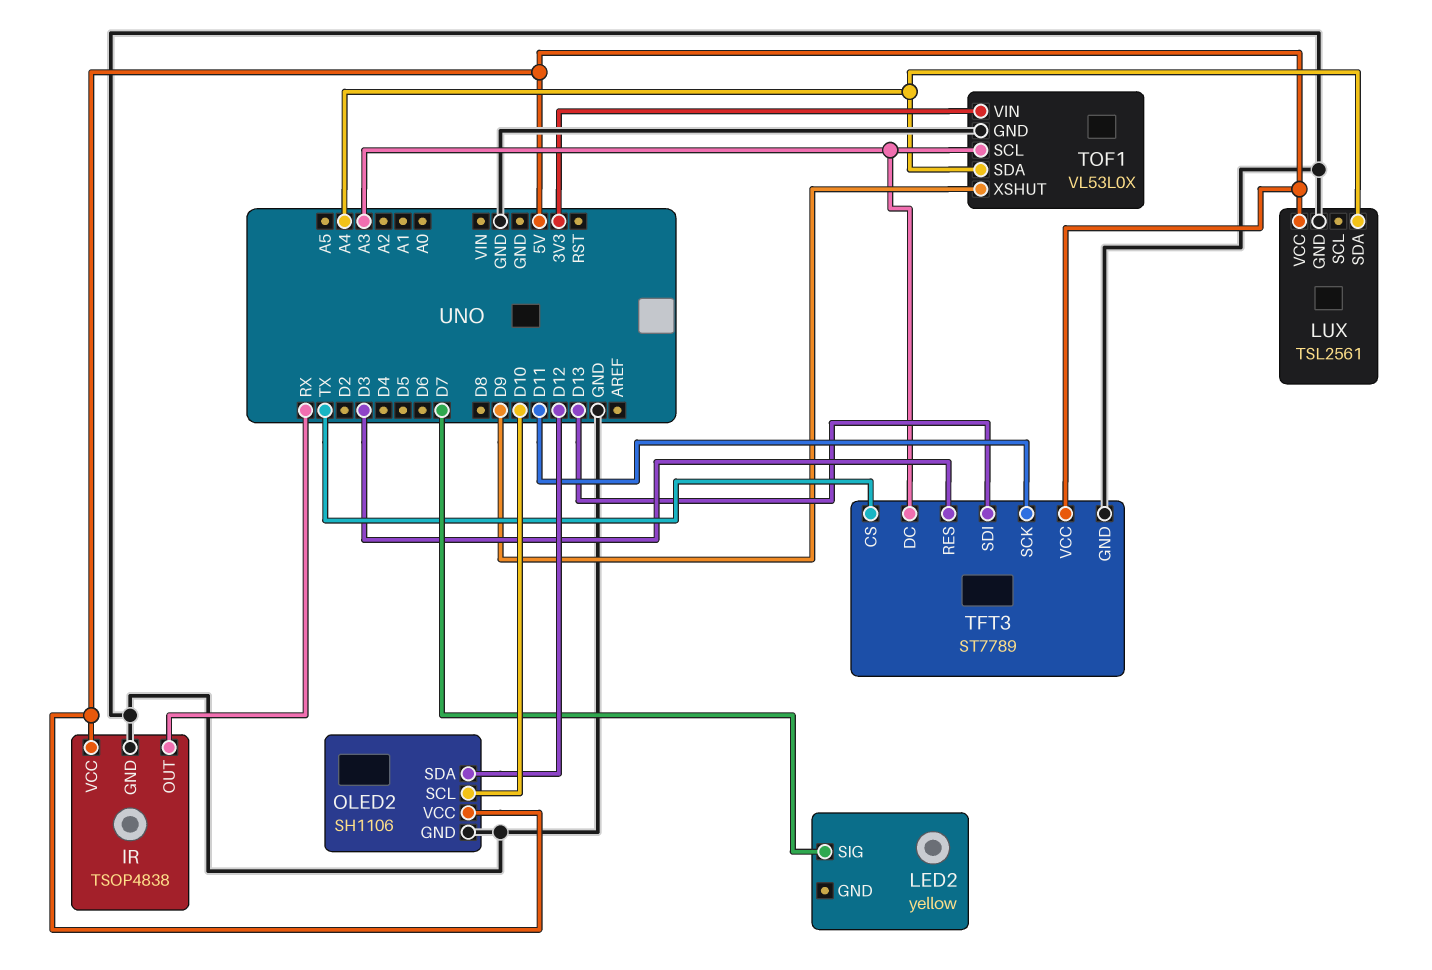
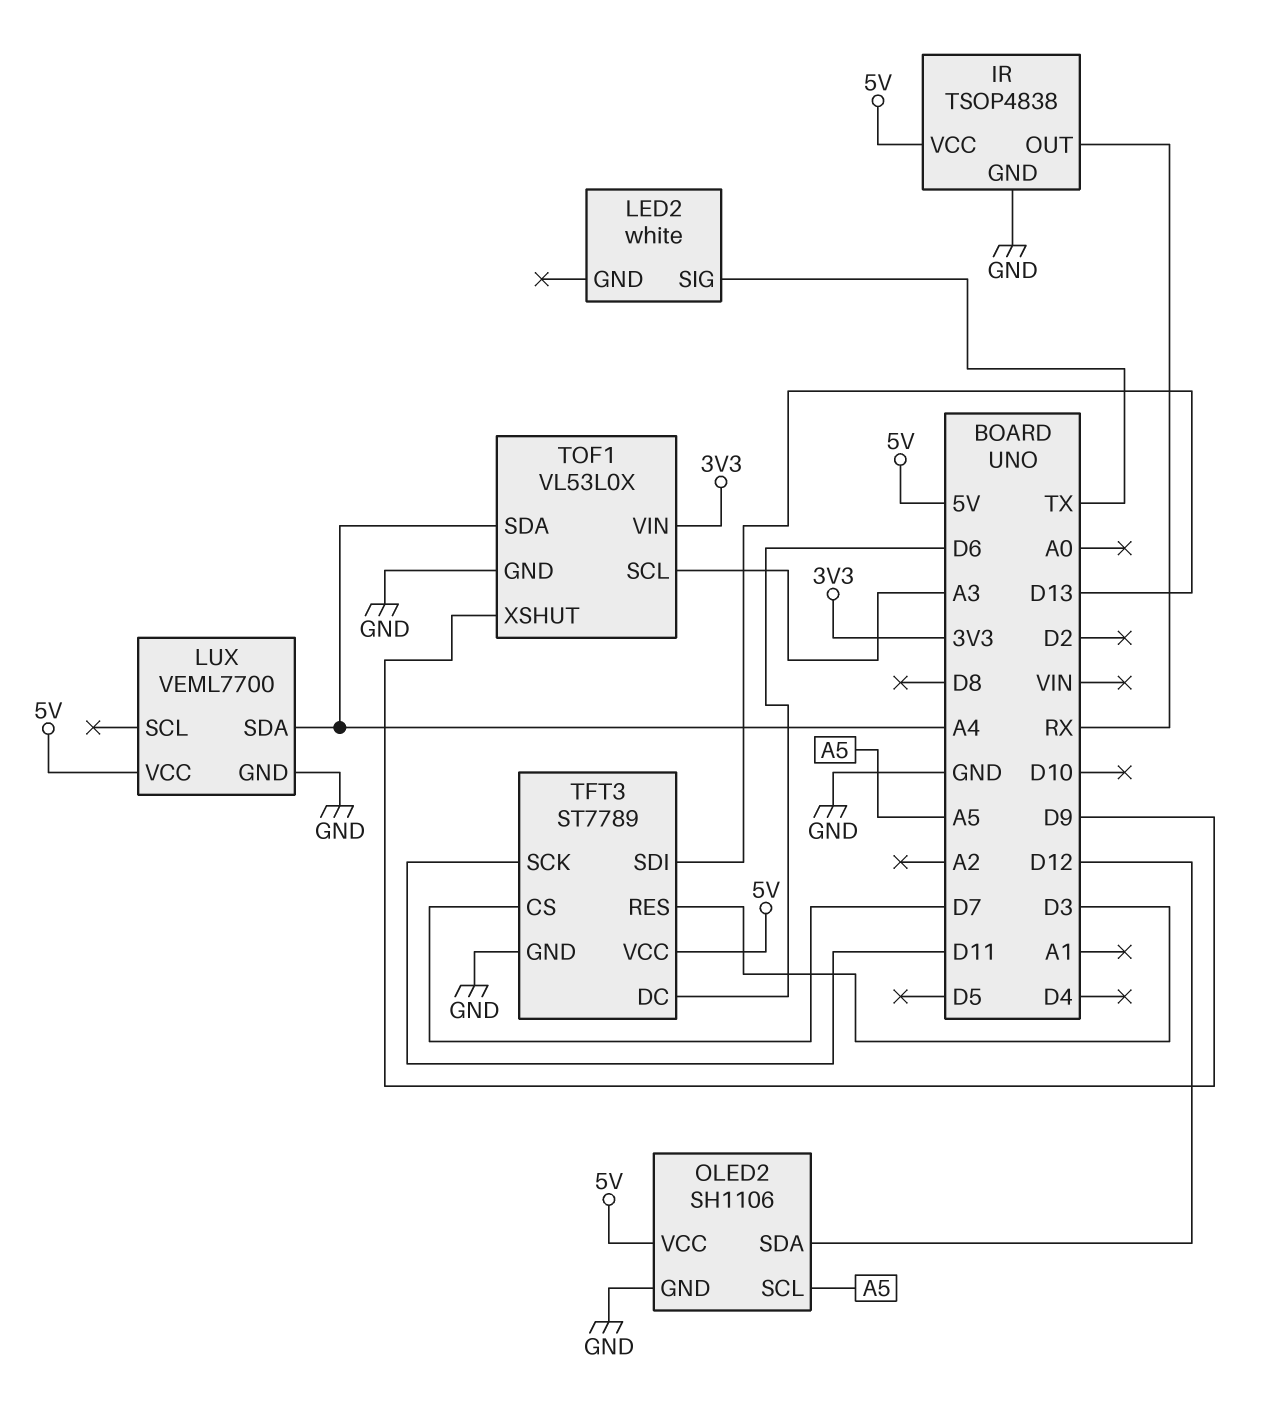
LED2: yellow -> white
LED2 pin SIG: D7 -> TX
LUX: TSL2561 -> VEML7700
OLED2 pin SCL: D10 -> A5
TFT3 pin CS: TX -> D7
TFT3 pin DC: A3 -> D6

